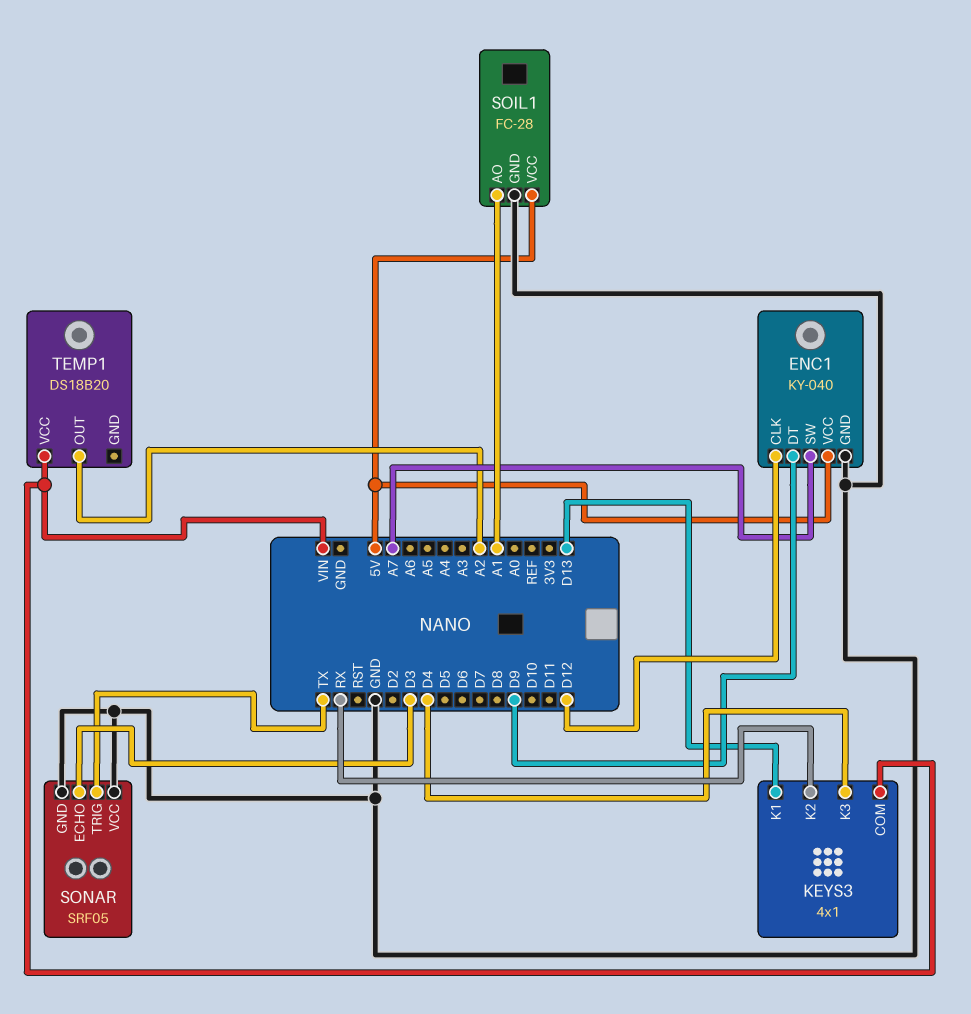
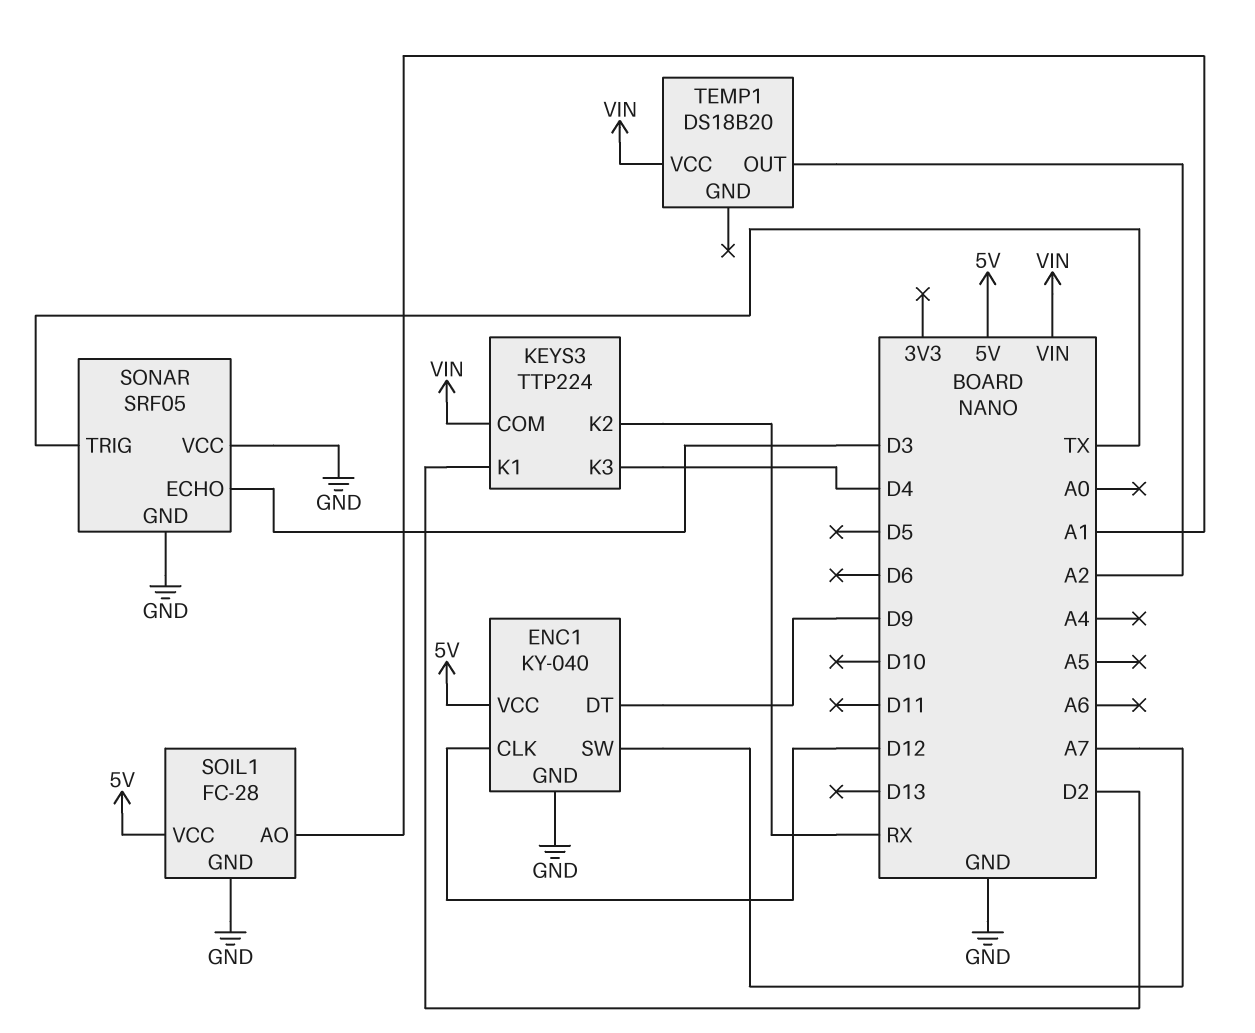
KEYS3: 4x1 -> TTP224
KEYS3 pin K1: D13 -> D2

